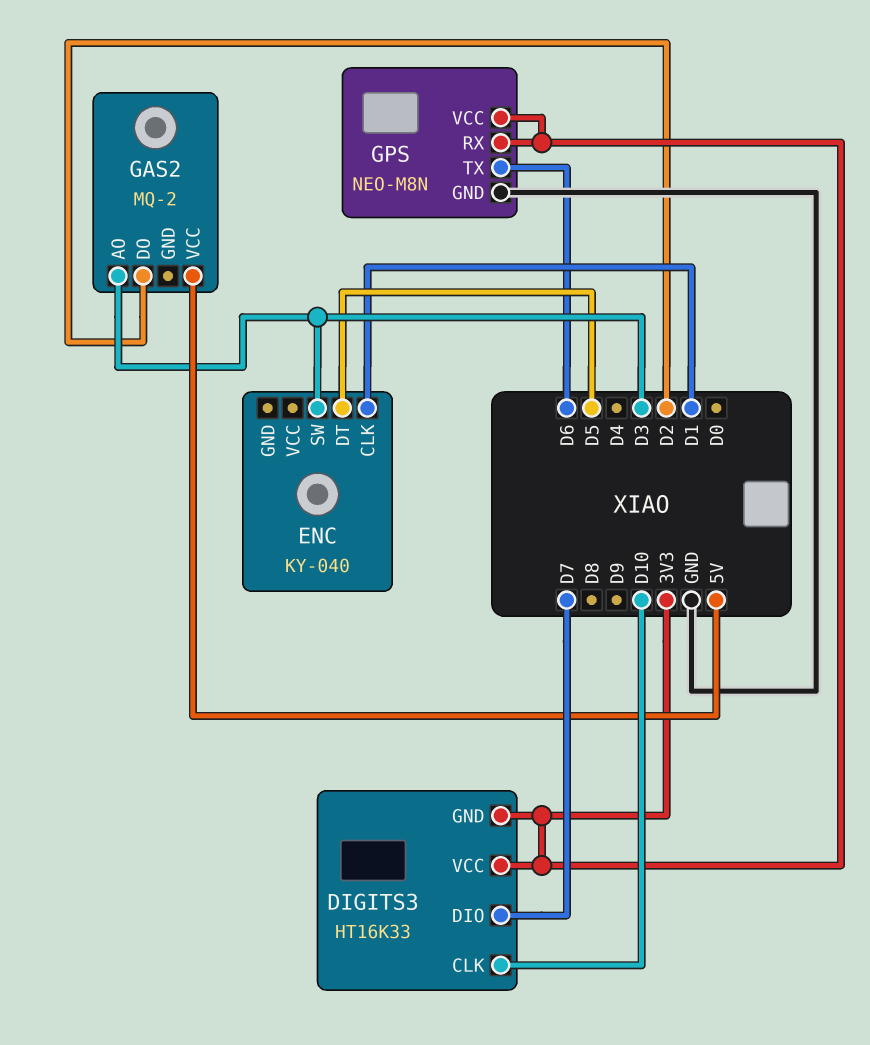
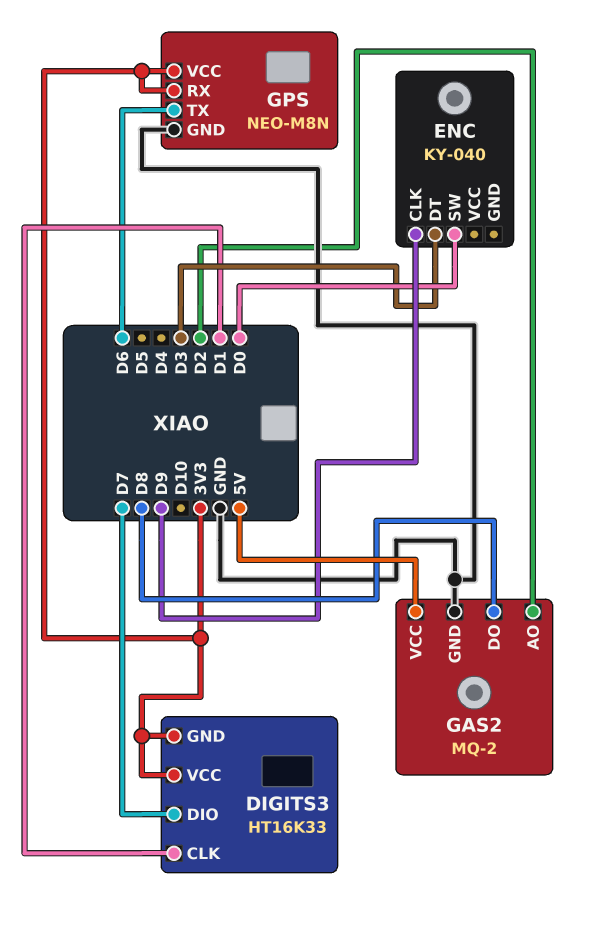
DIGITS3 pin CLK: D10 -> D1
ENC pin CLK: D1 -> D9
ENC pin DT: D5 -> D3
ENC pin SW: D3 -> D0
GAS2 pin AO: D3 -> D2
GAS2 pin DO: D2 -> D8
GAS2 pin GND: none -> GND

